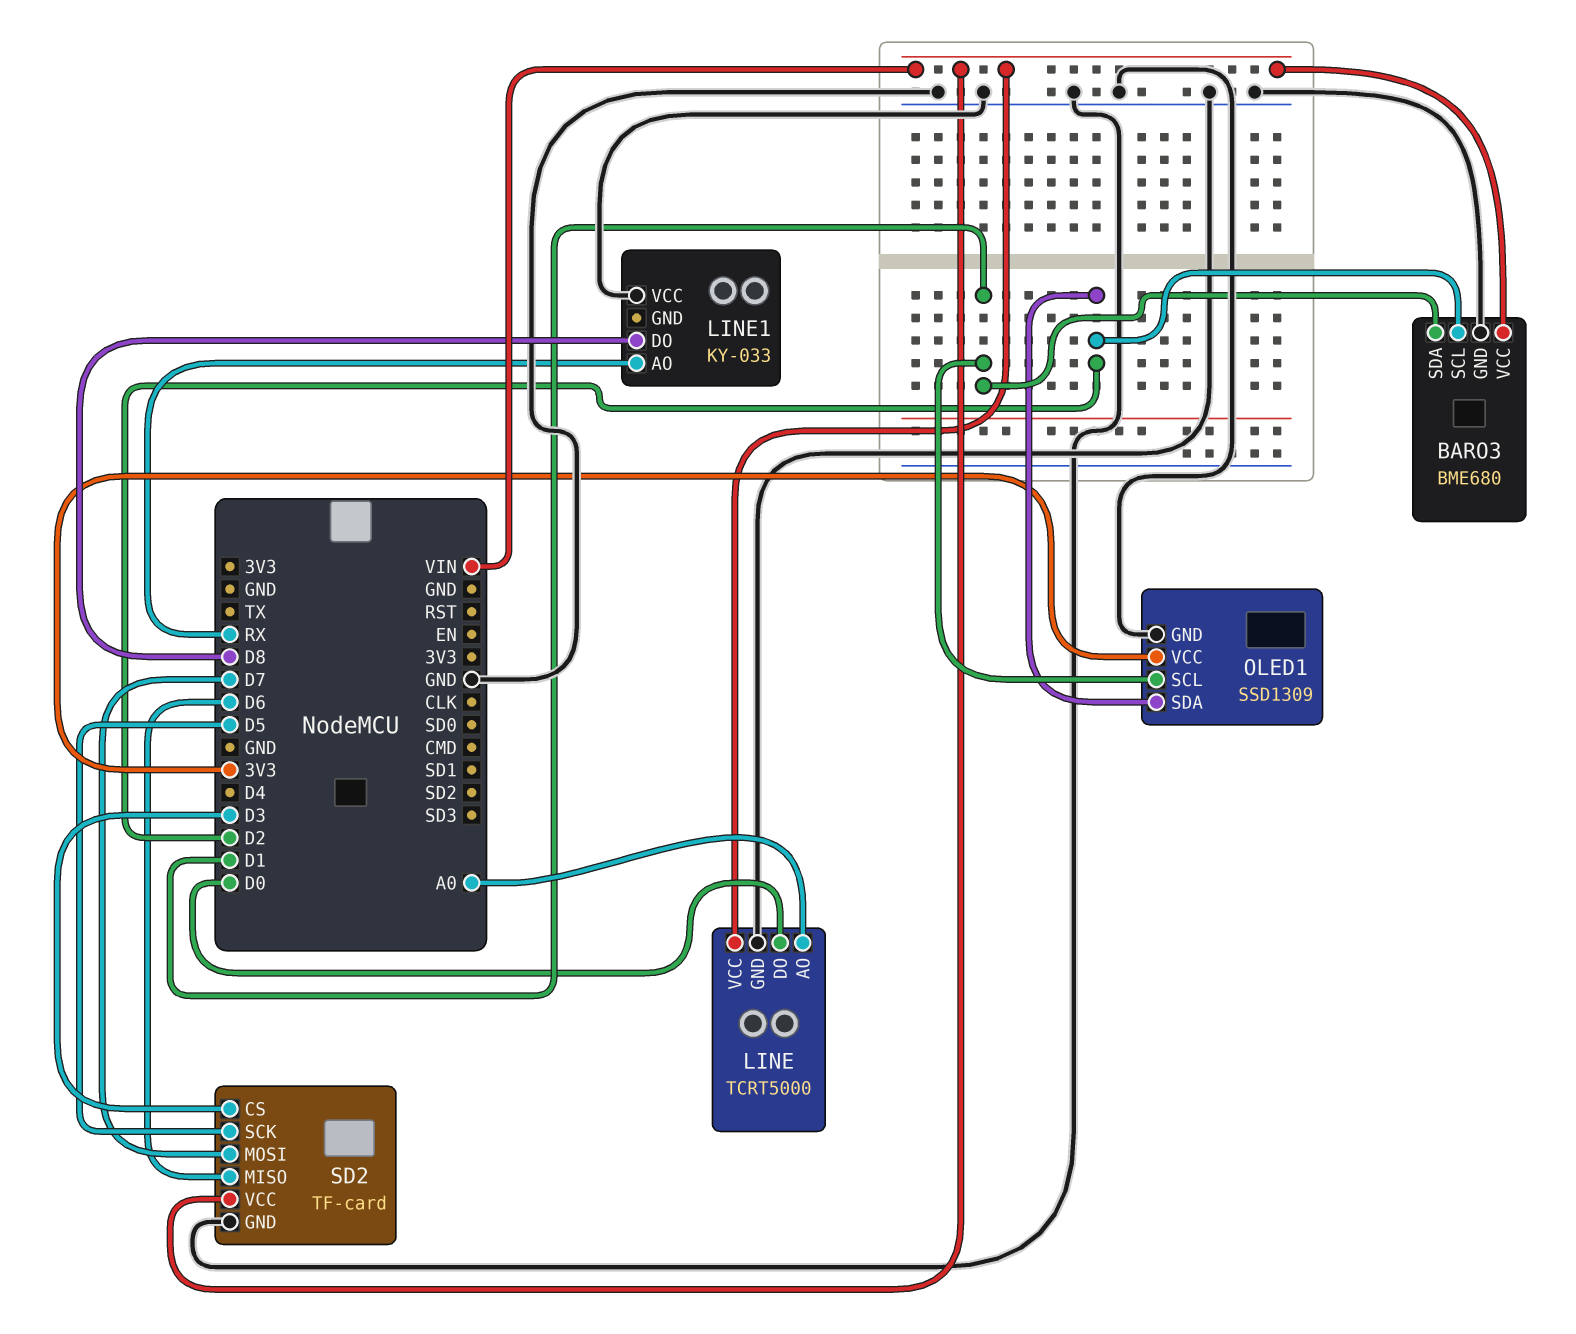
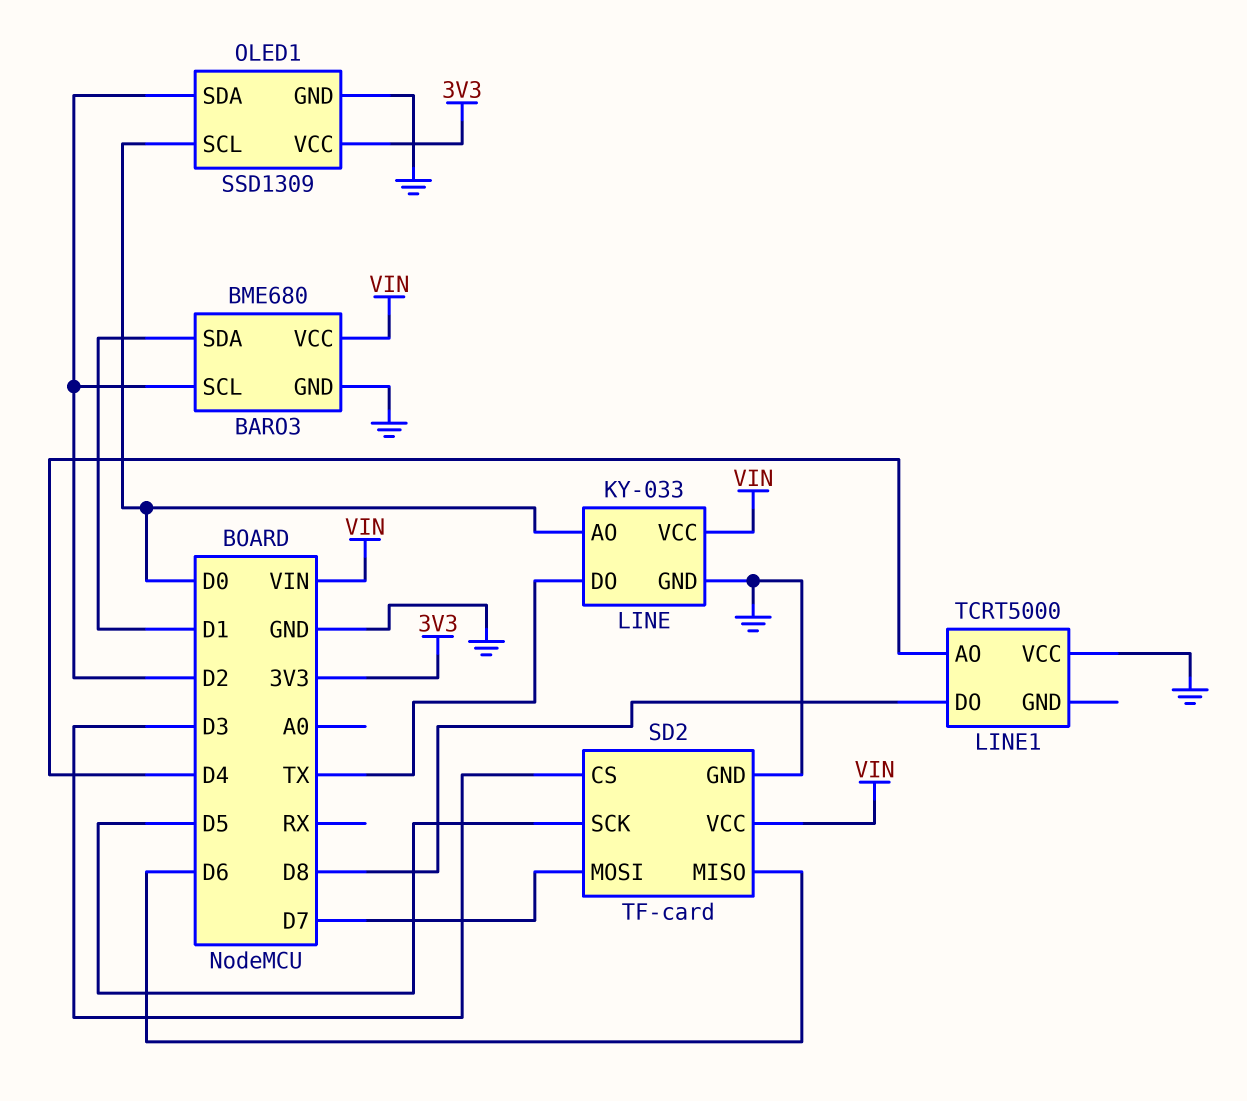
LINE: TCRT5000 -> KY-033
LINE pin AO: A0 -> D0
LINE pin DO: D0 -> TX
LINE1: KY-033 -> TCRT5000
LINE1 pin AO: RX -> D4
OLED1 pin SCL: D1 -> D0

